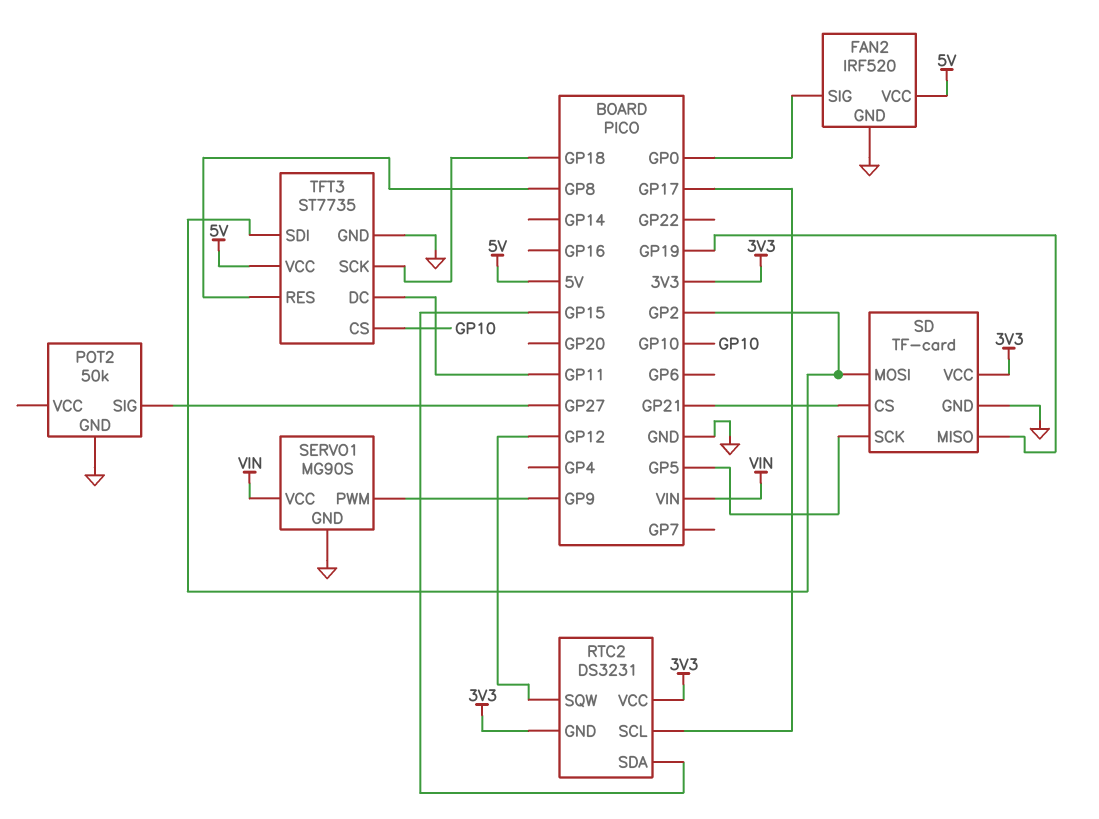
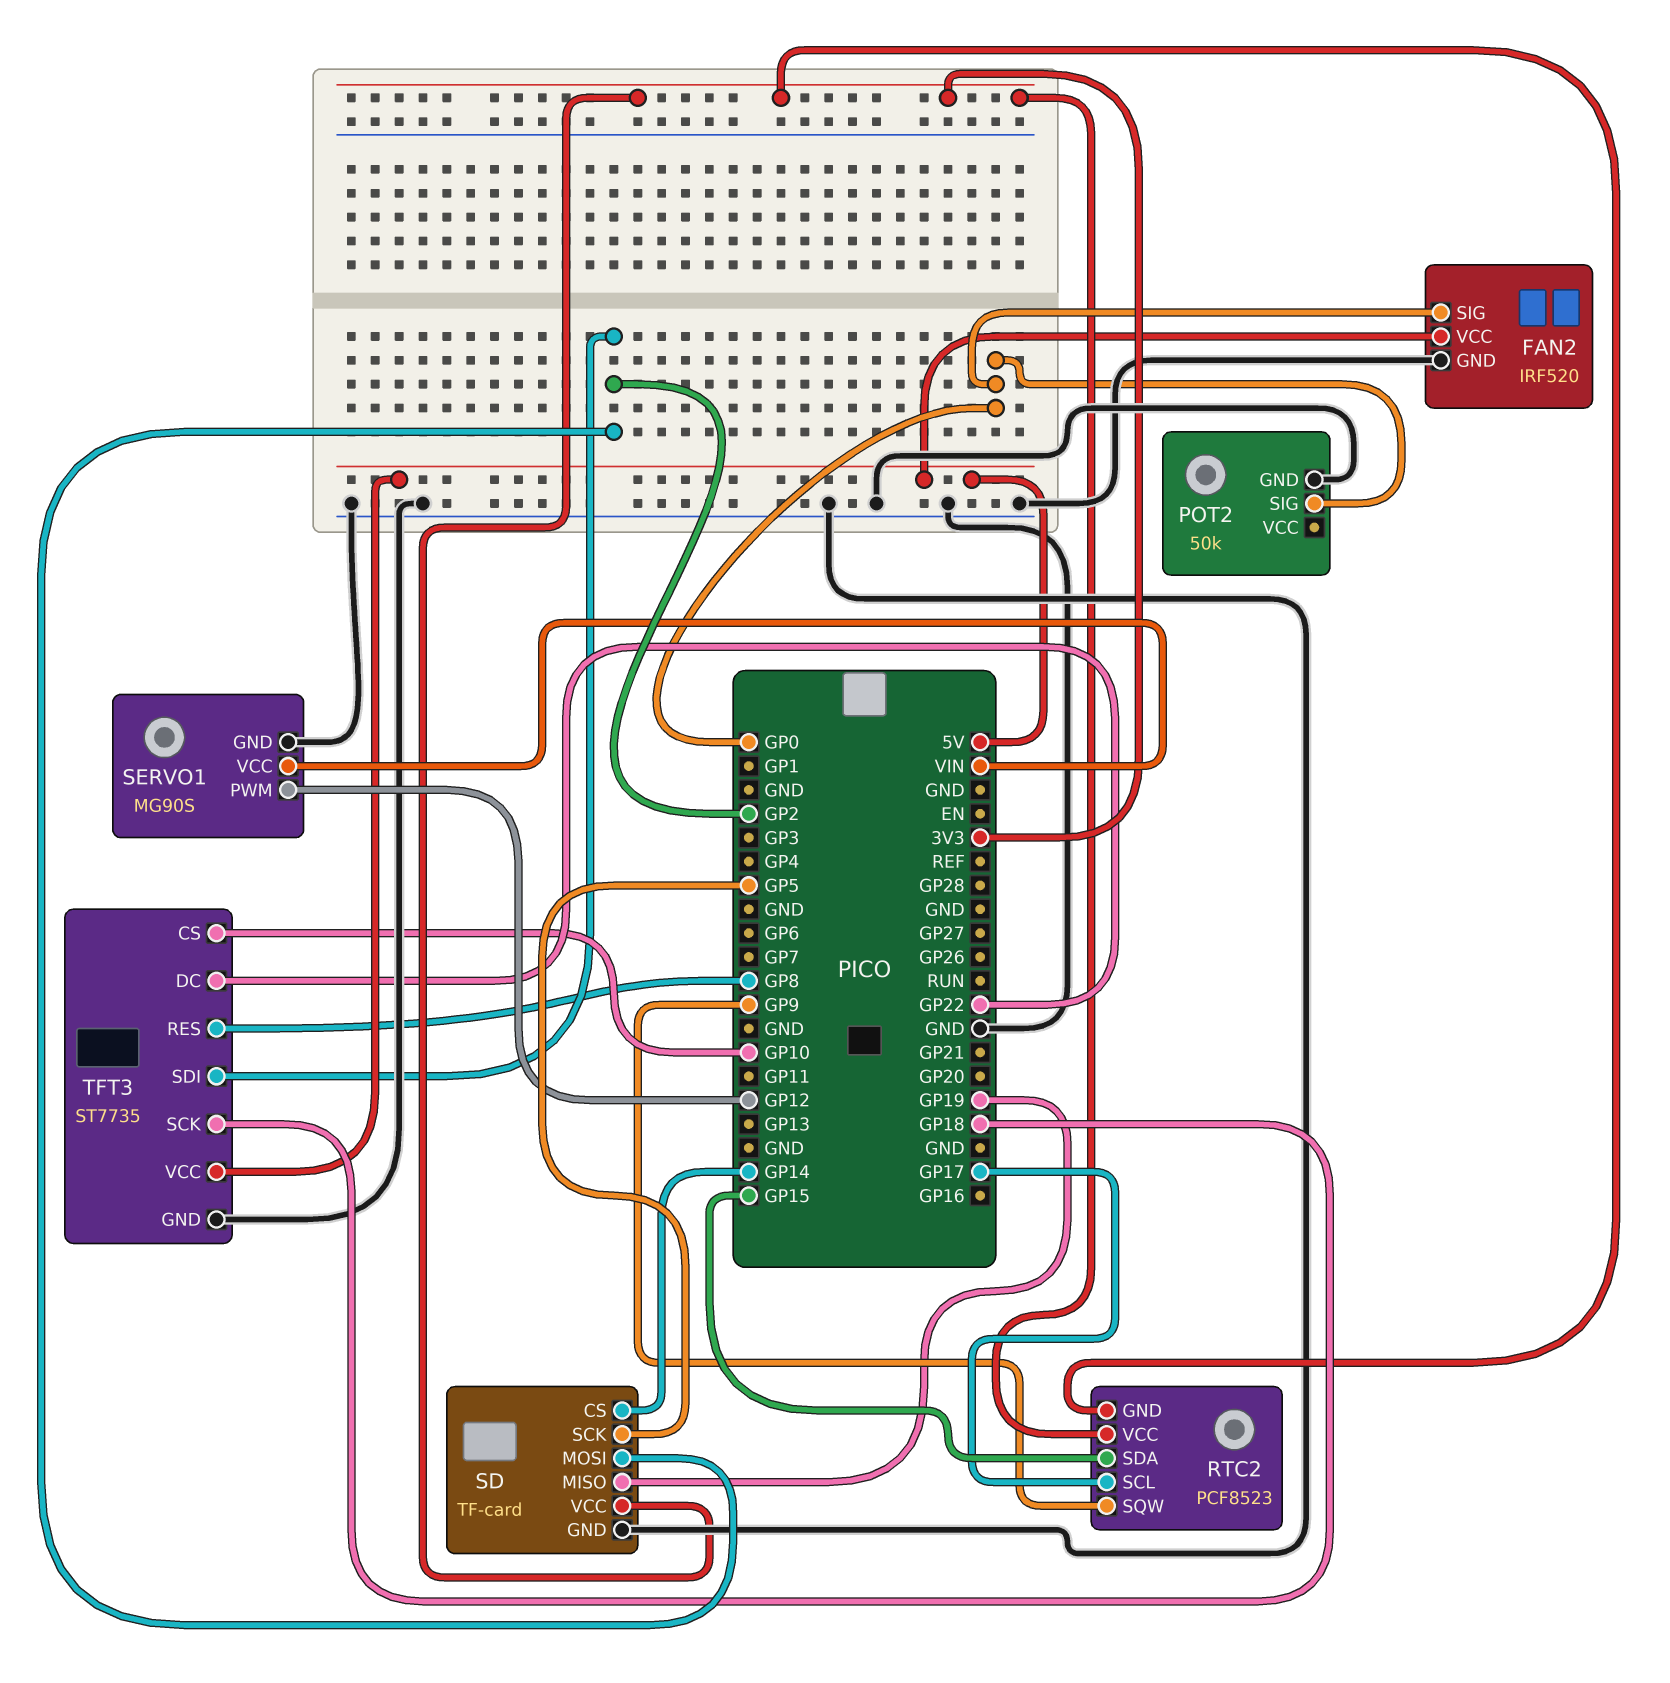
POT2 pin SIG: GP27 -> GP0
RTC2: DS3231 -> PCF8523
RTC2 pin SQW: GP12 -> GP9
SD pin CS: GP21 -> GP14
SERVO1 pin PWM: GP9 -> GP12
TFT3 pin DC: GP11 -> GP22

